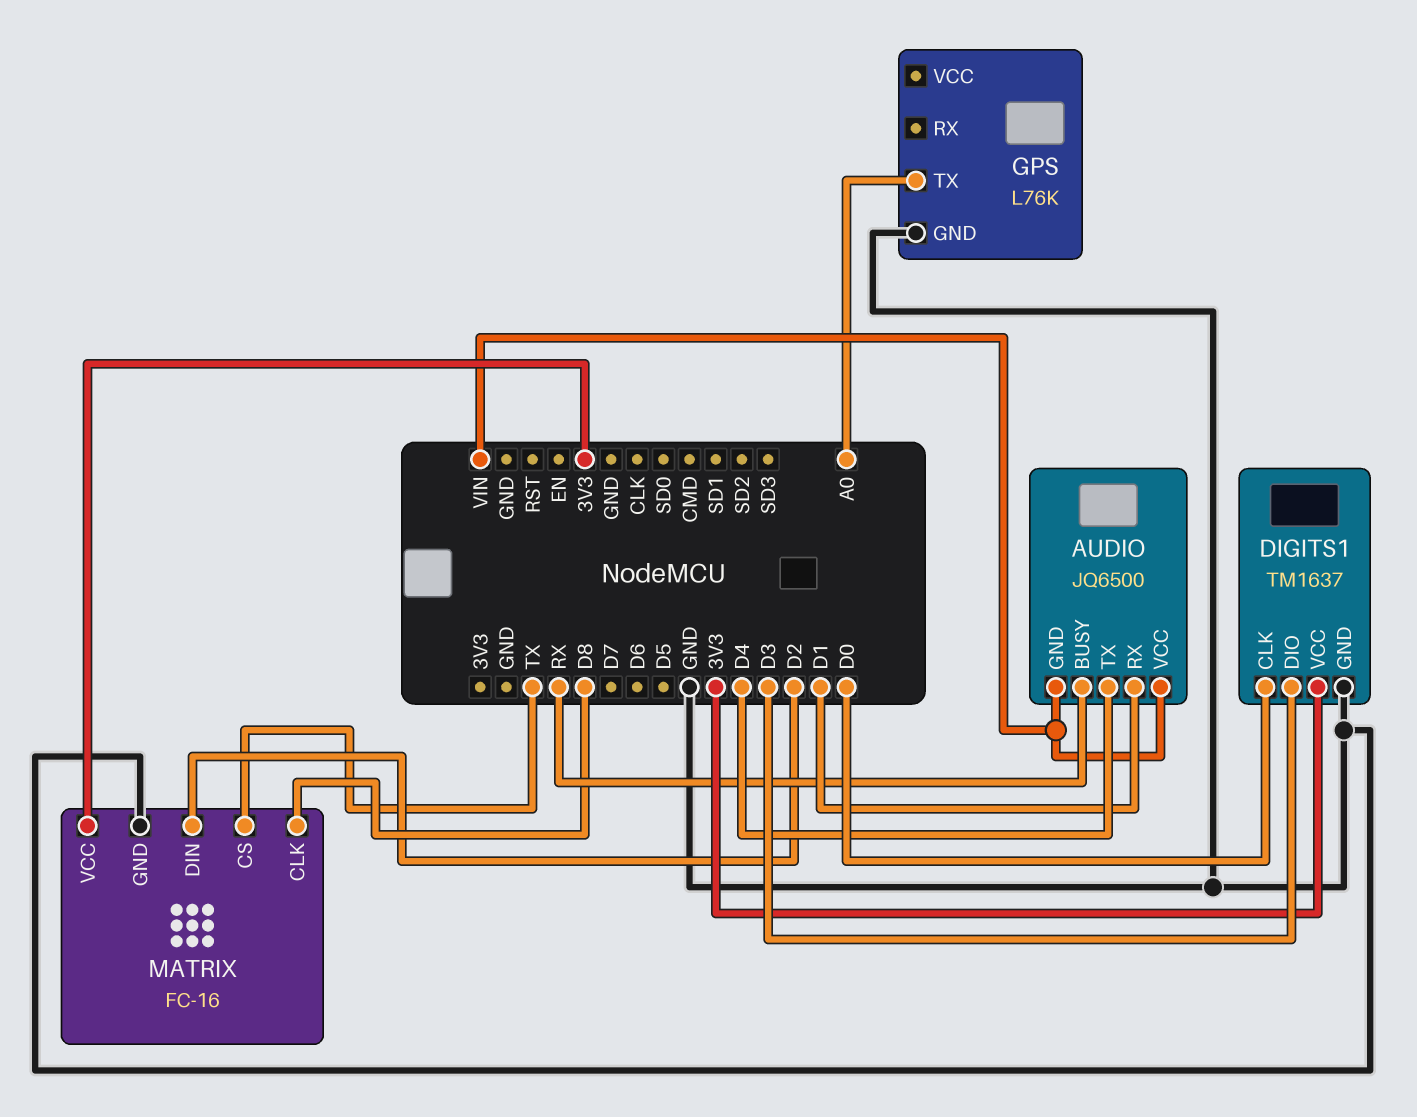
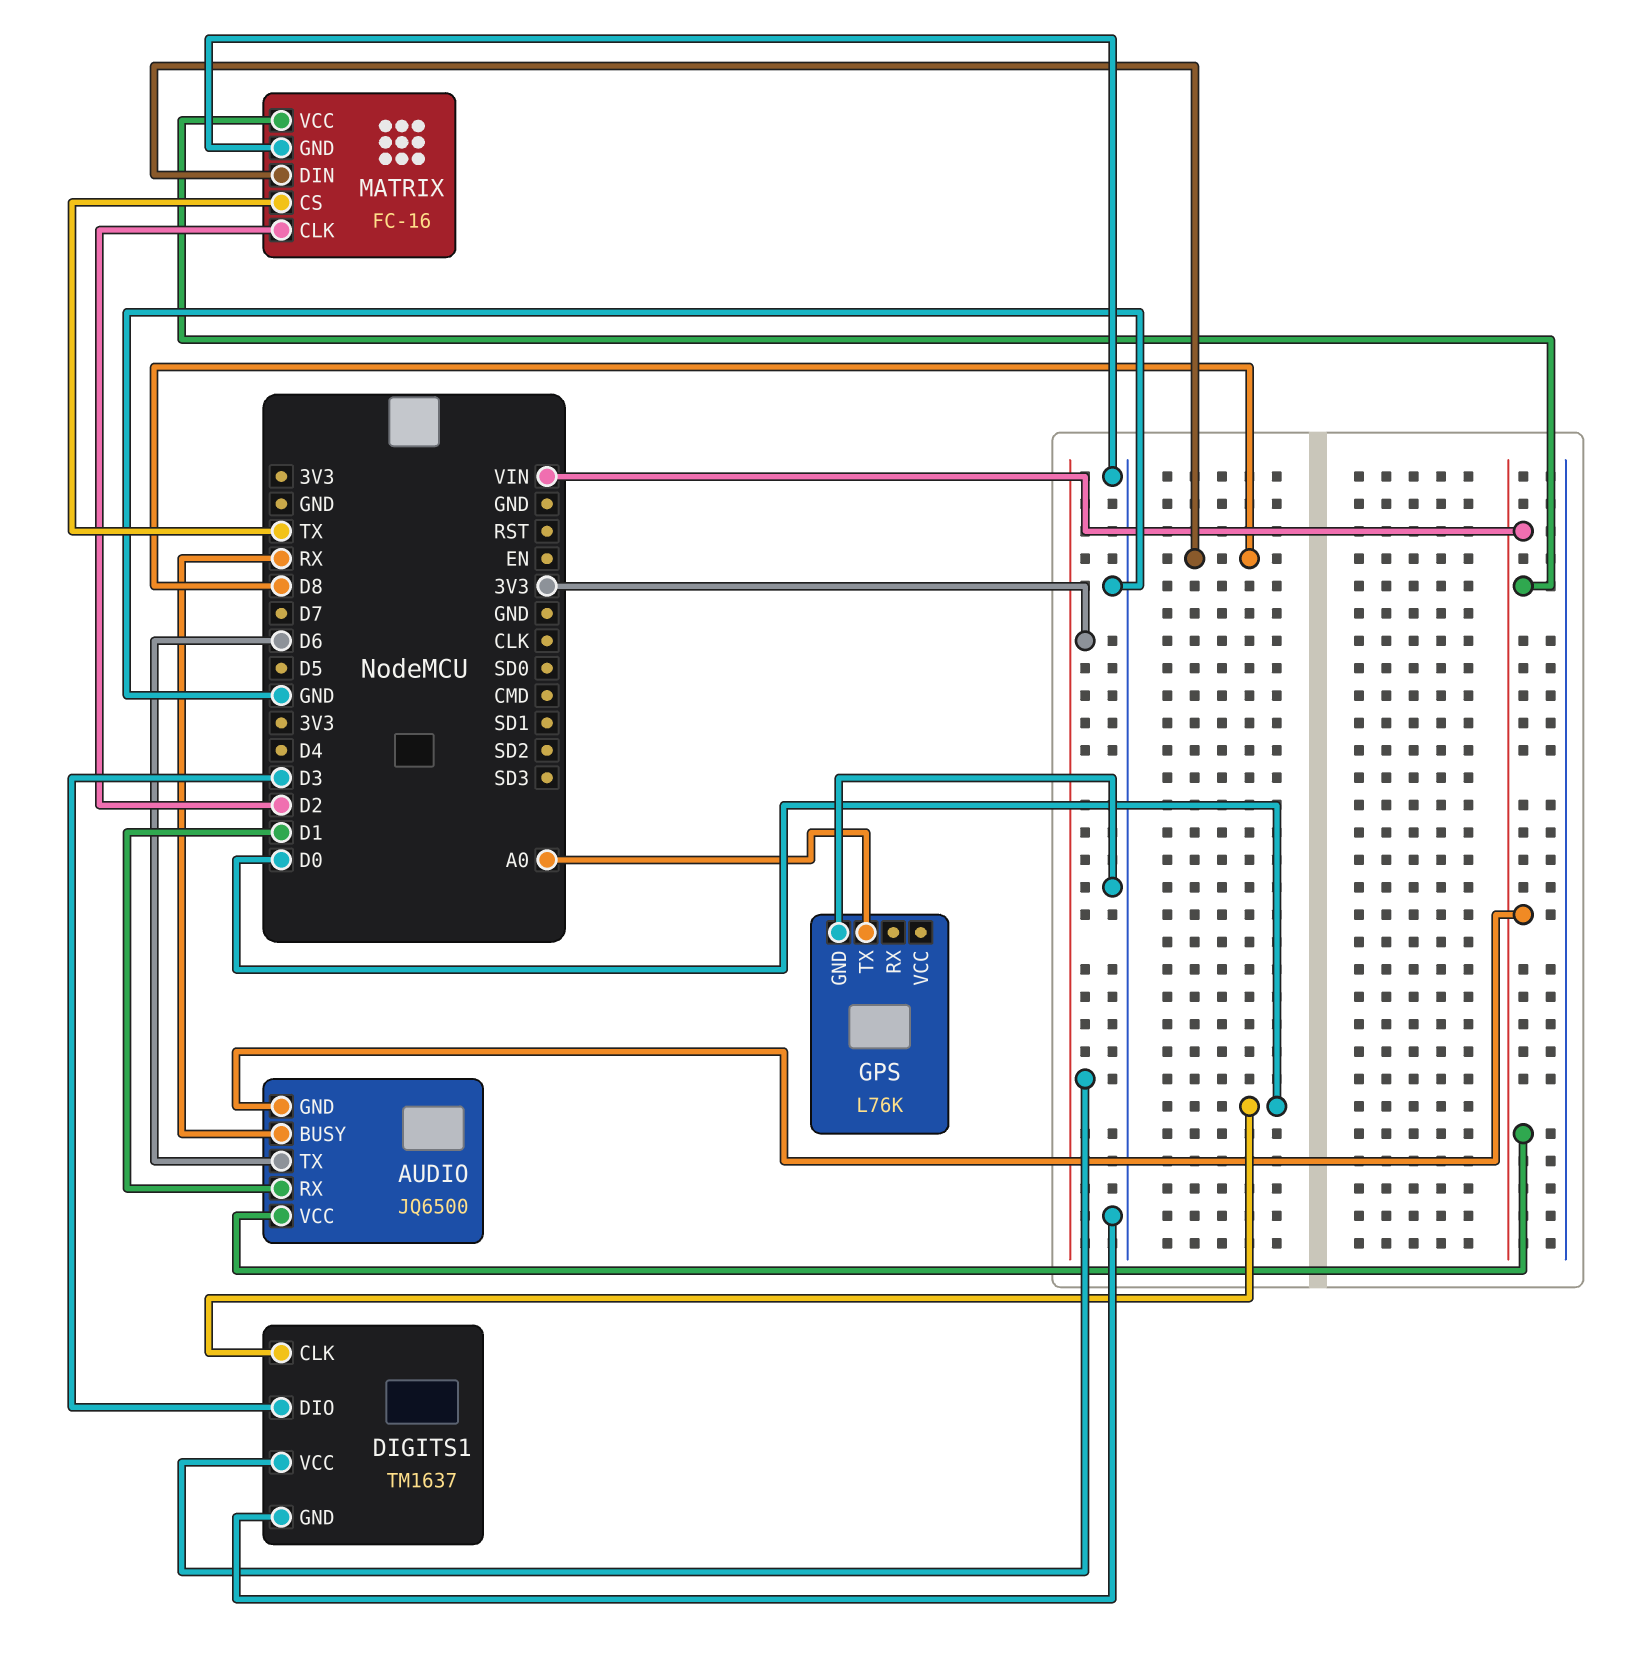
AUDIO pin TX: D4 -> D6
MATRIX pin CLK: D8 -> D2
MATRIX pin DIN: D2 -> D8
MATRIX pin VCC: 3V3 -> VIN

